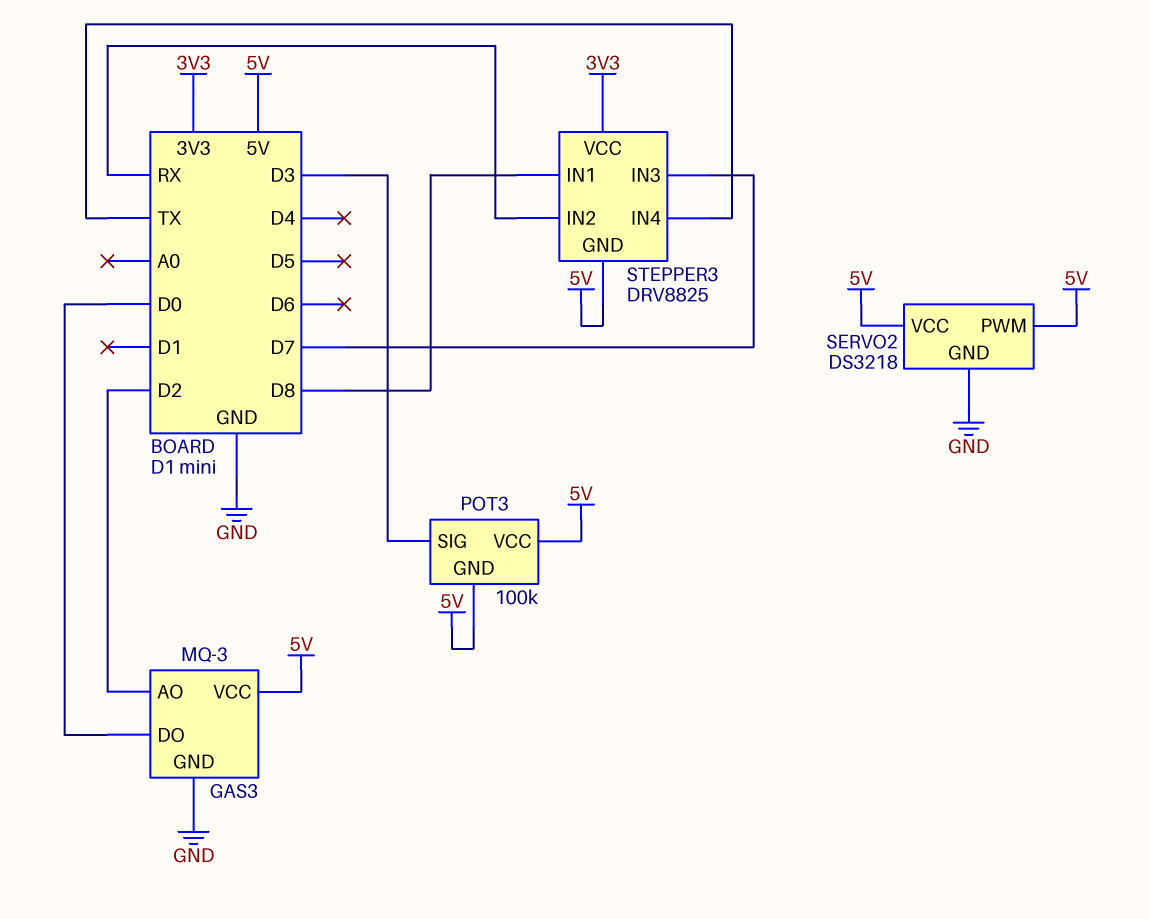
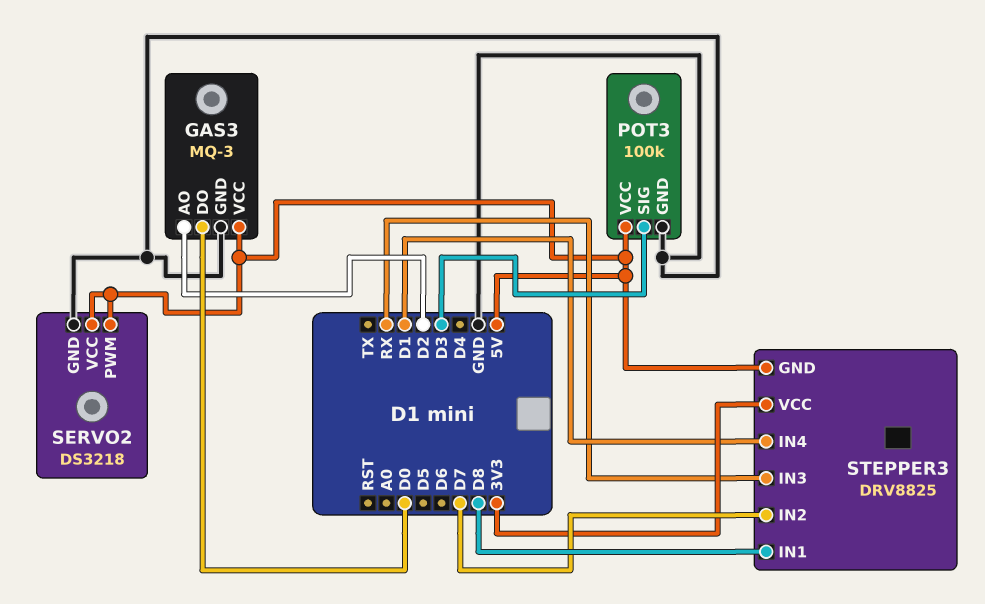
POT3 pin GND: 5V -> GND
STEPPER3 pin IN2: RX -> D7
STEPPER3 pin IN3: D7 -> RX
STEPPER3 pin IN4: TX -> D1

